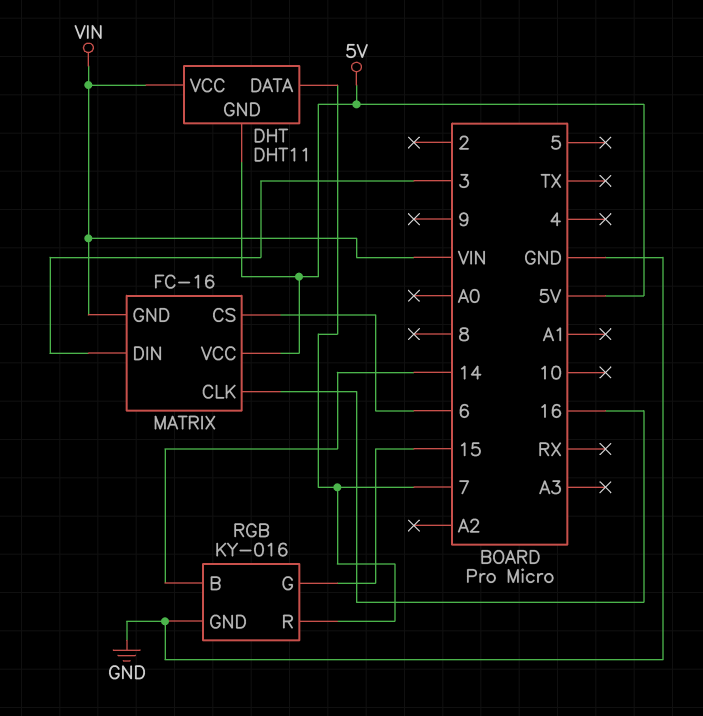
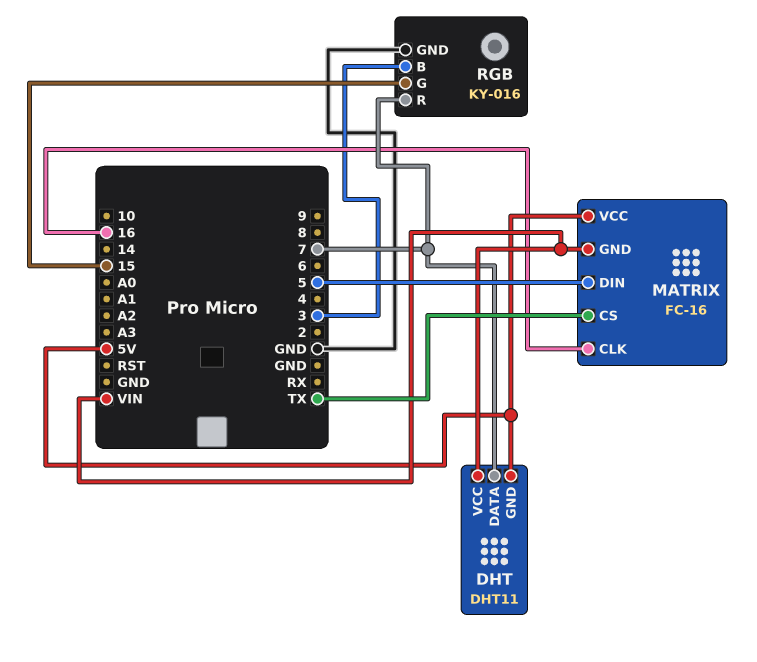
MATRIX pin CS: 6 -> TX
MATRIX pin DIN: 3 -> 5
RGB pin B: 14 -> 3

